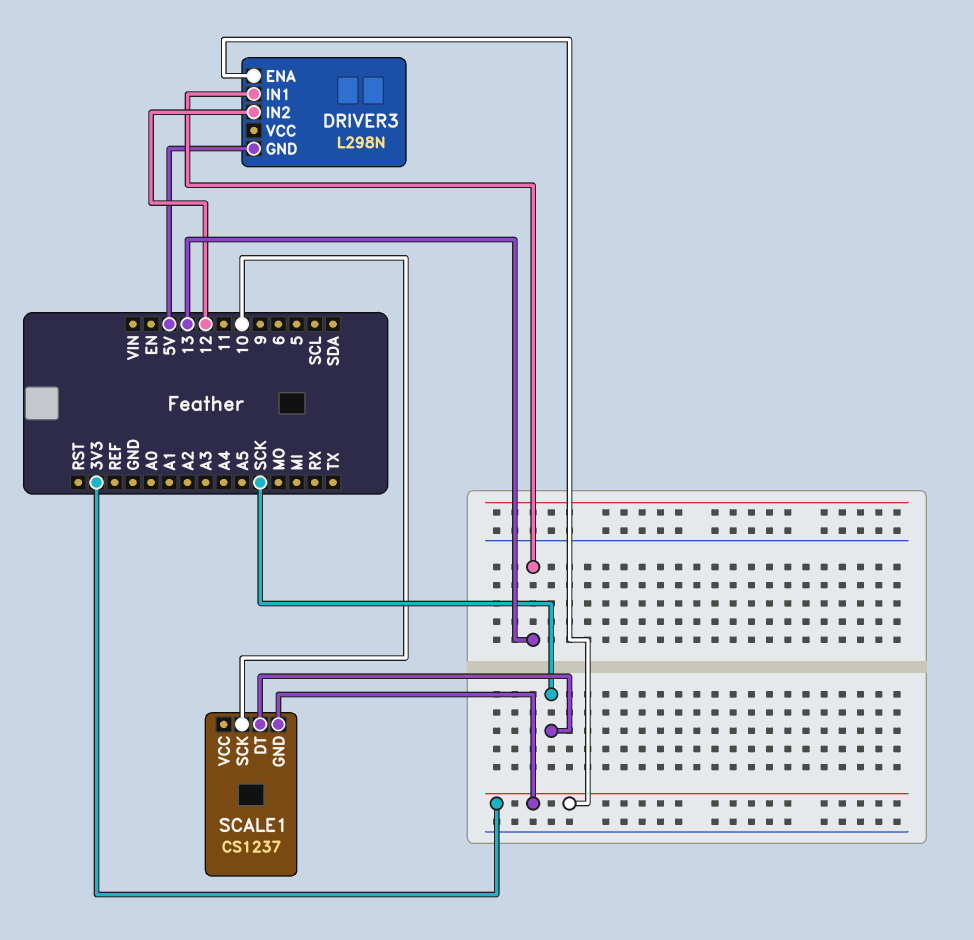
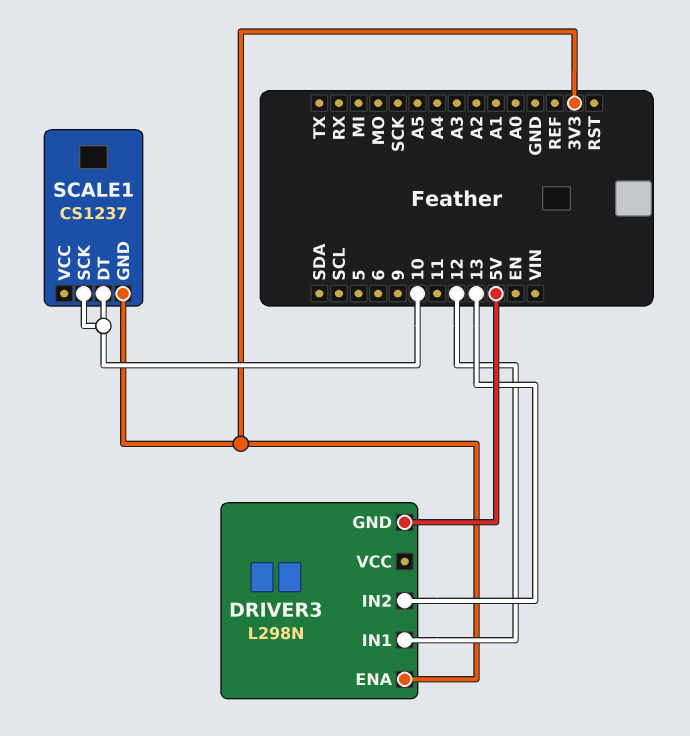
DRIVER3 pin IN1: 13 -> 12
DRIVER3 pin IN2: 12 -> 13
SCALE1 pin DT: SCK -> 10

